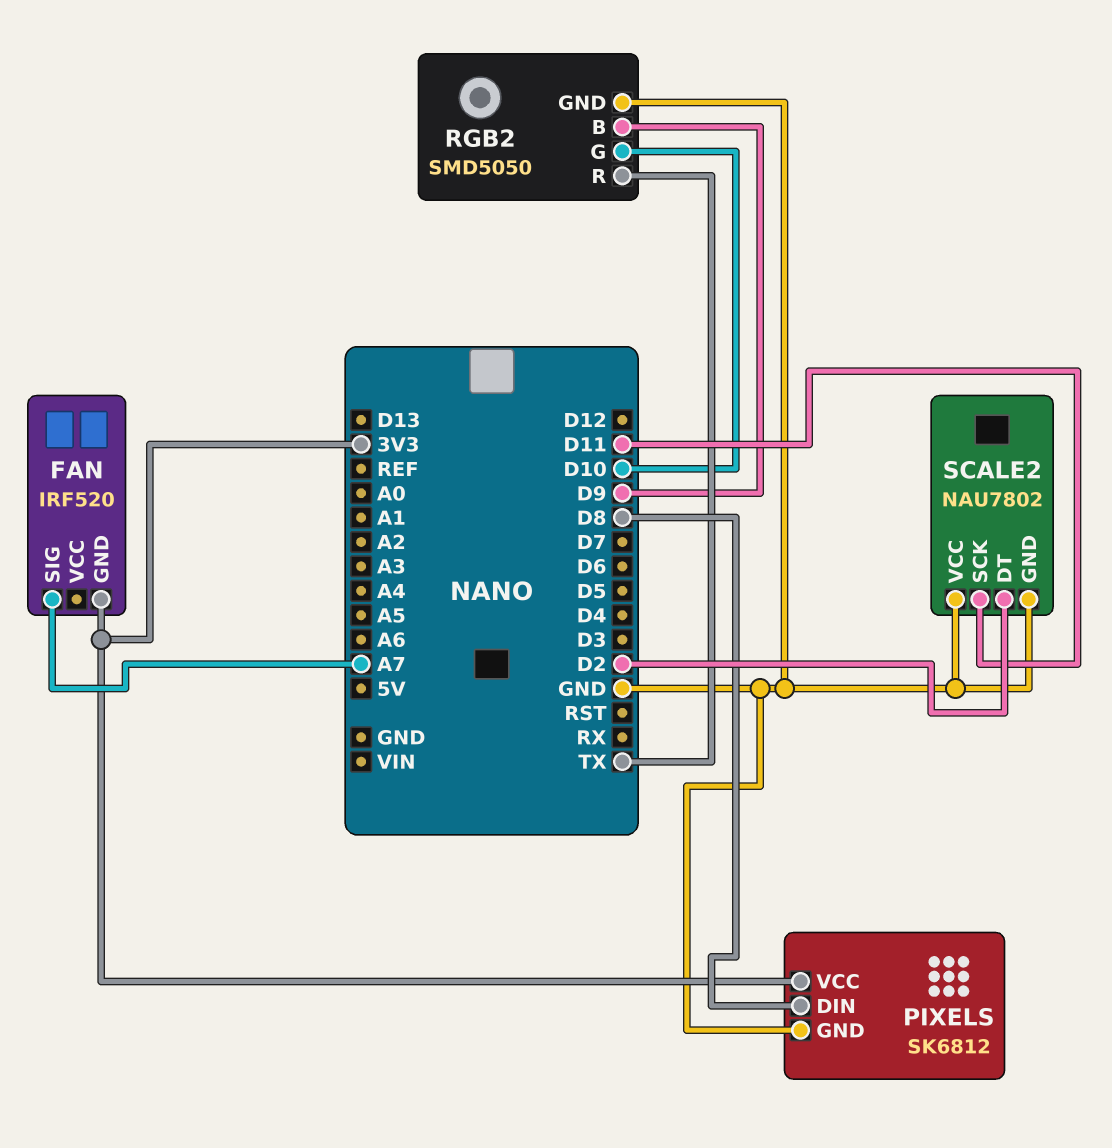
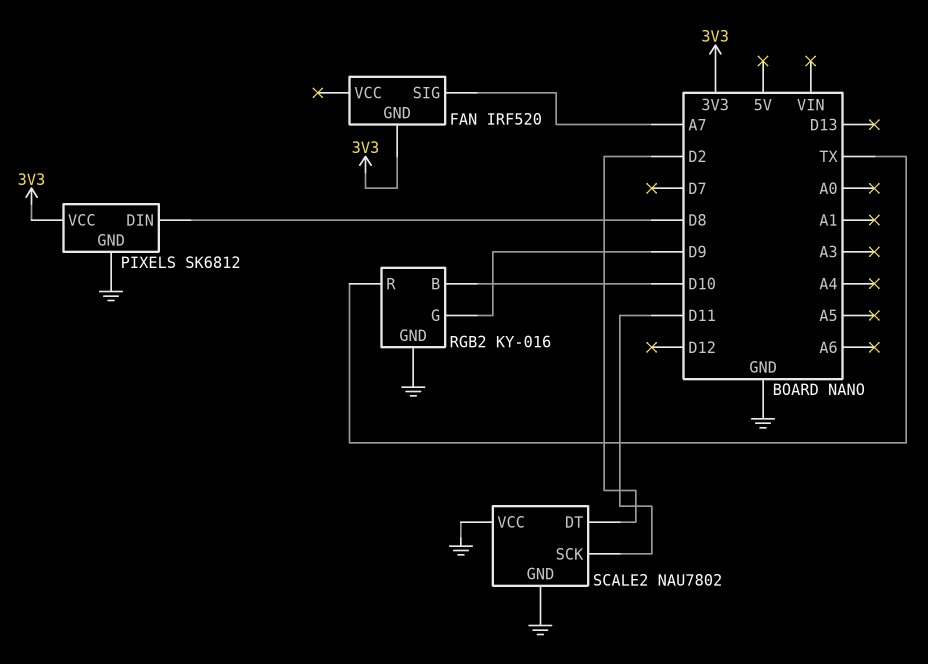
RGB2: SMD5050 -> KY-016
RGB2 pin B: D9 -> D10
RGB2 pin G: D10 -> D9

